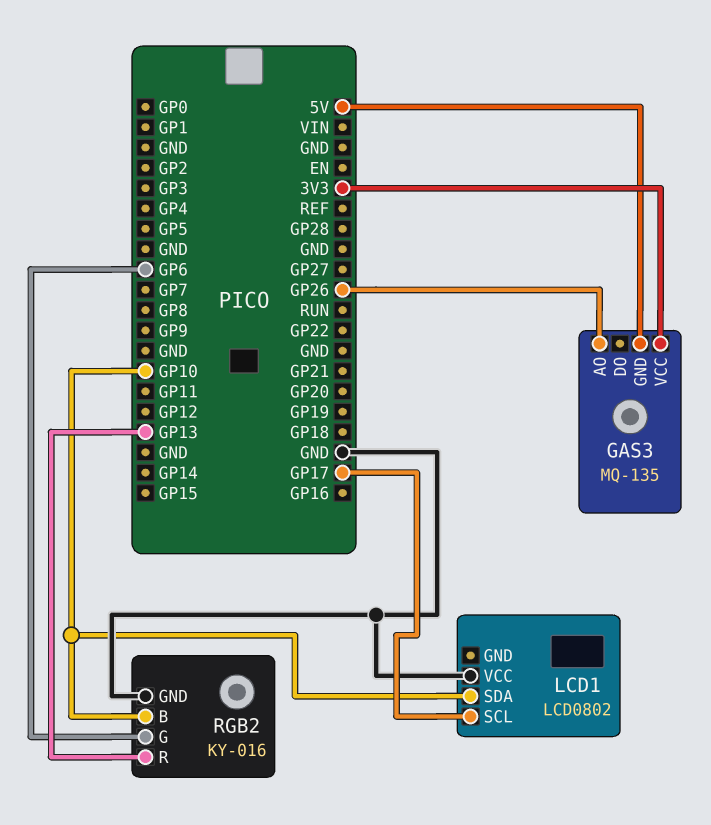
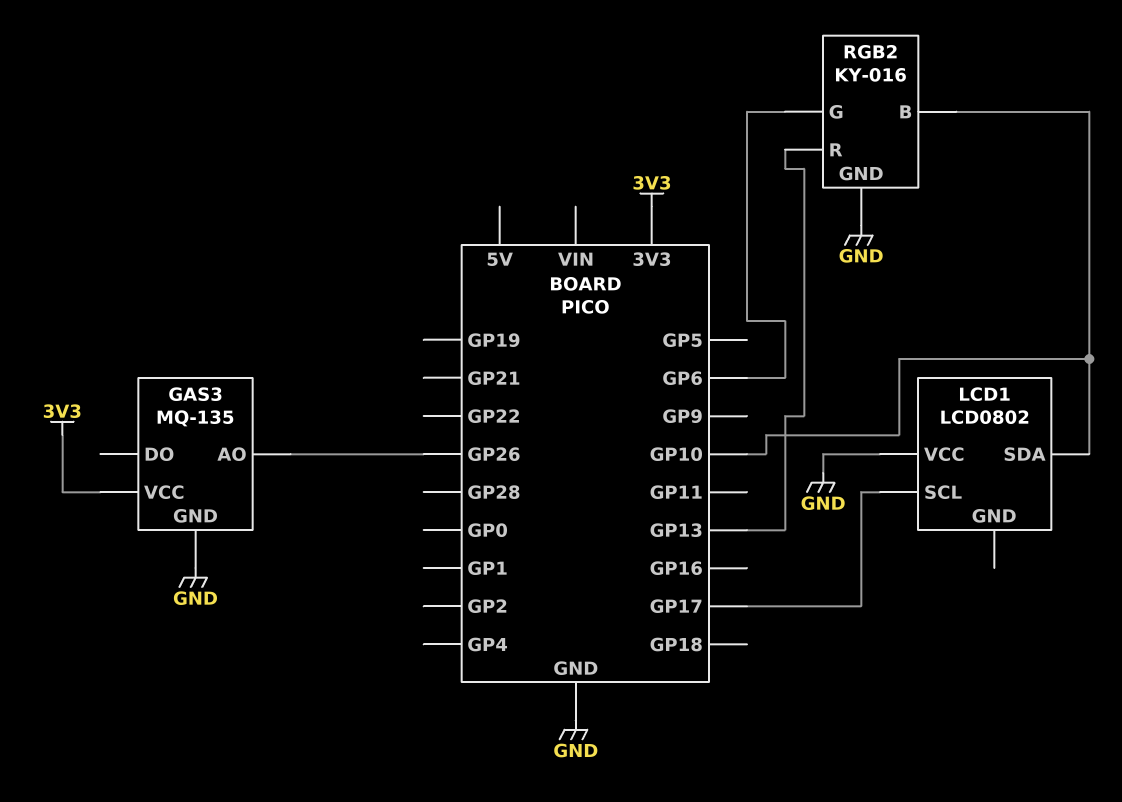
GAS3 pin GND: 5V -> GND

